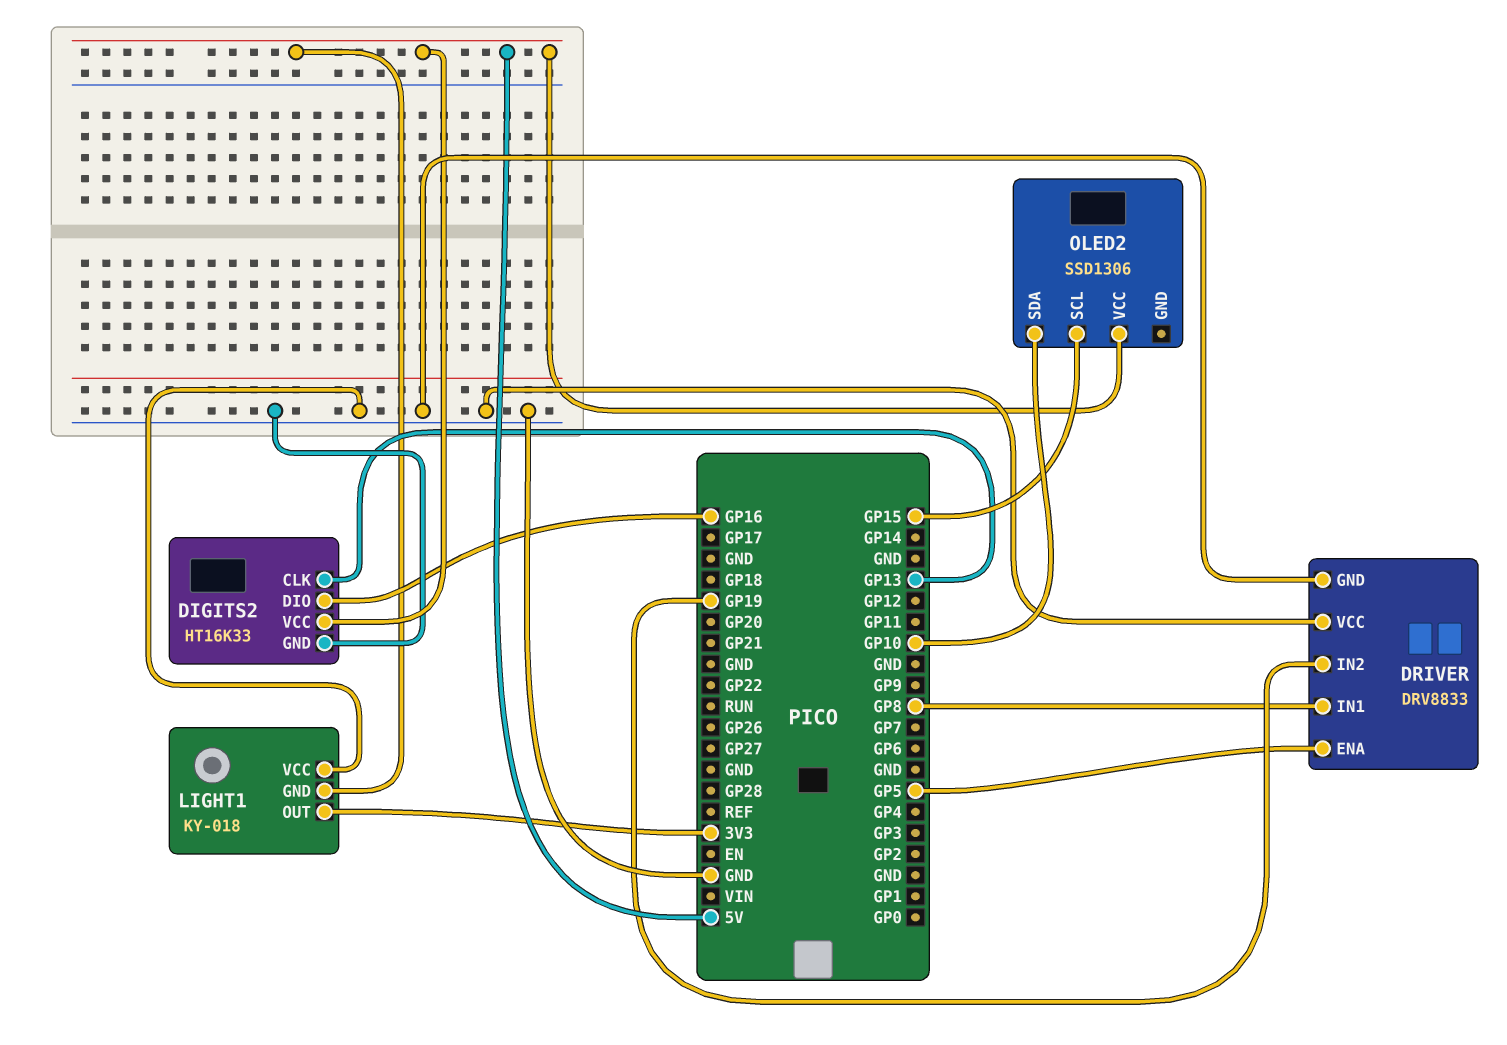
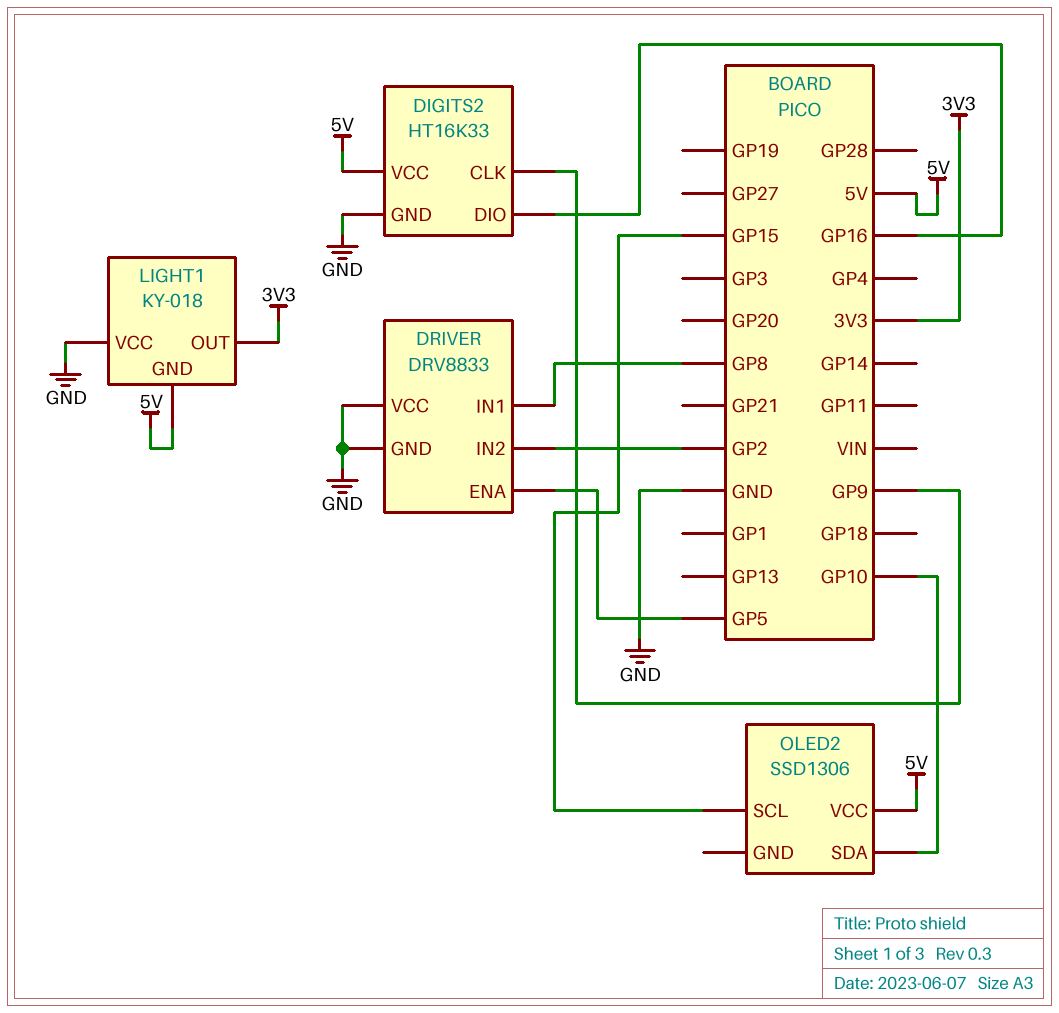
DIGITS2 pin CLK: GP13 -> GP9
DRIVER pin IN2: GP19 -> GP2

